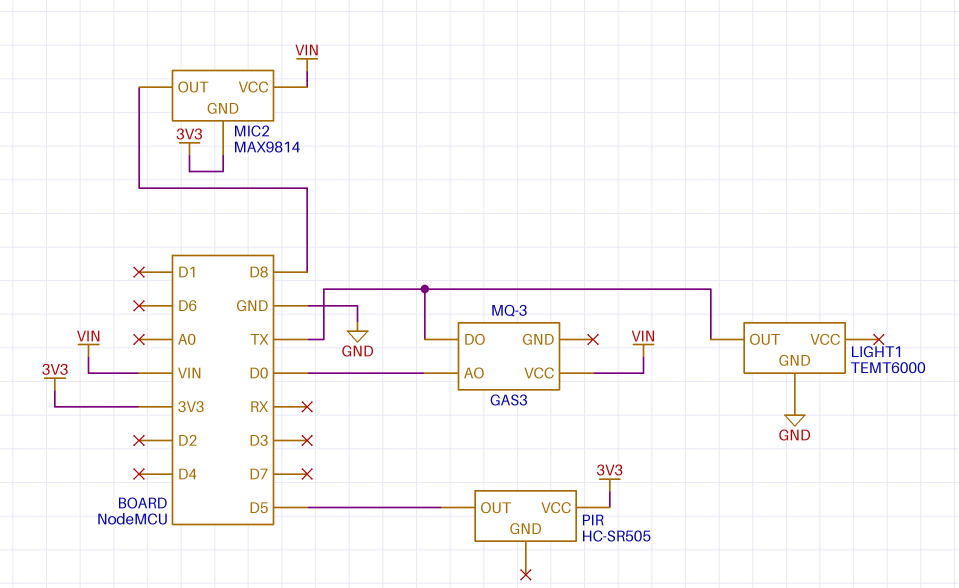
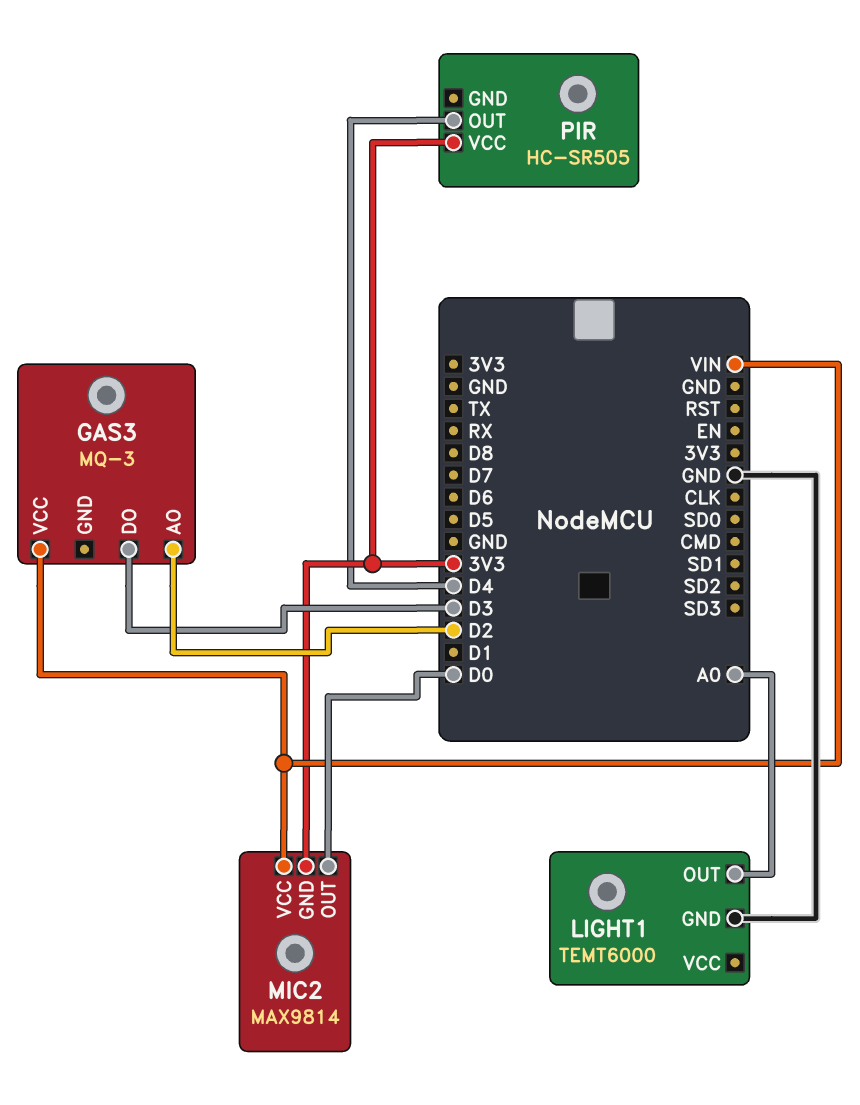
GAS3 pin AO: D0 -> D2
GAS3 pin DO: TX -> D3
LIGHT1 pin OUT: TX -> A0
MIC2 pin OUT: D8 -> D0
PIR pin OUT: D5 -> D4

